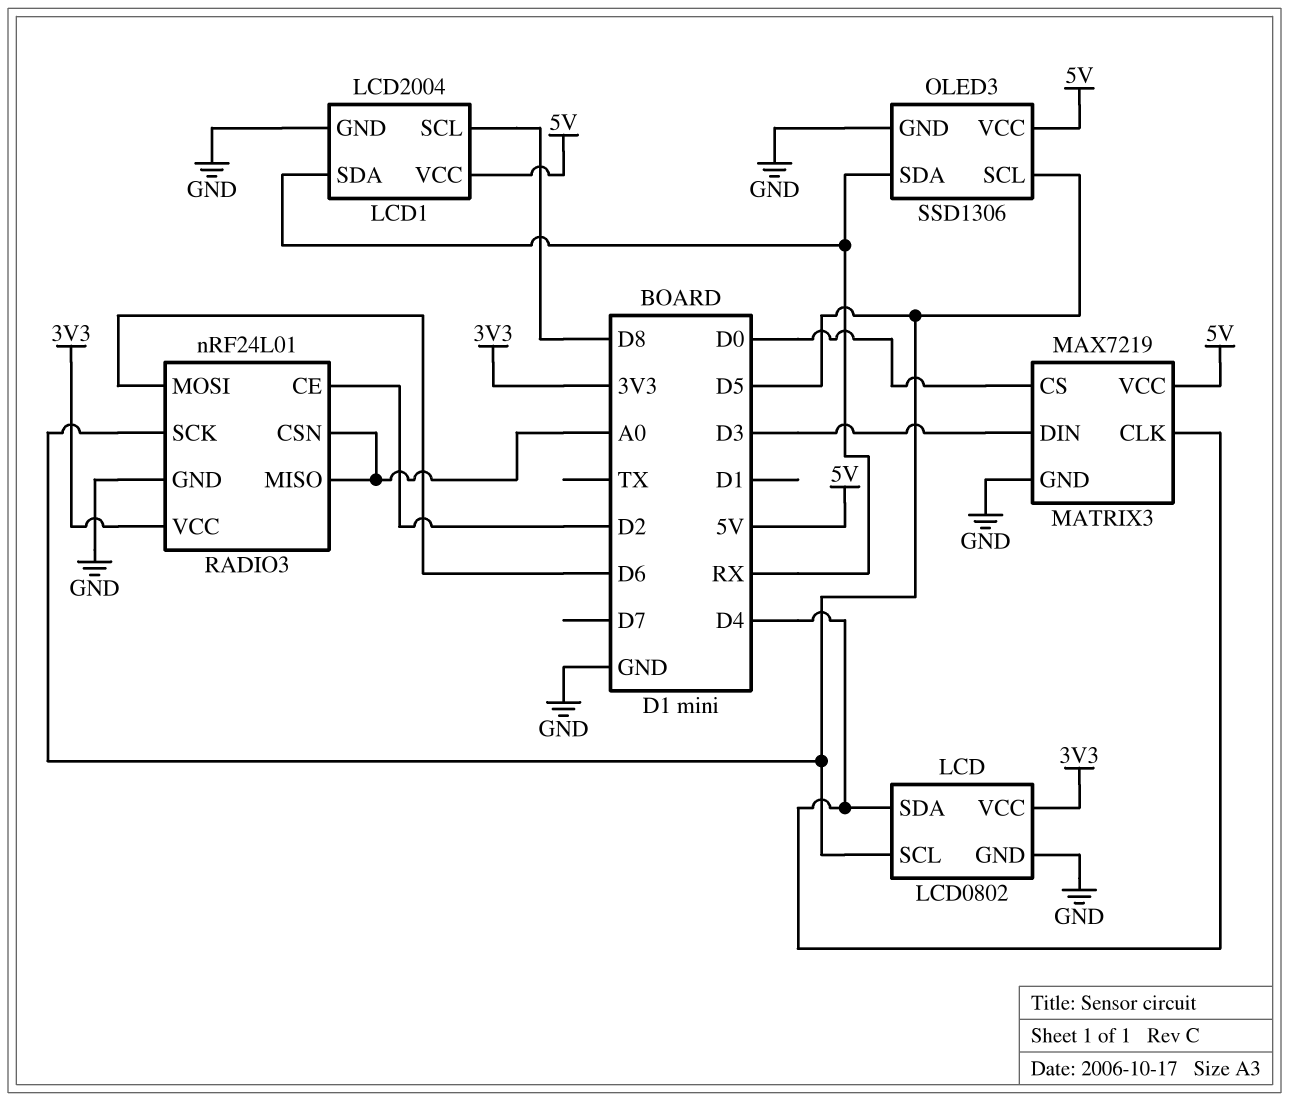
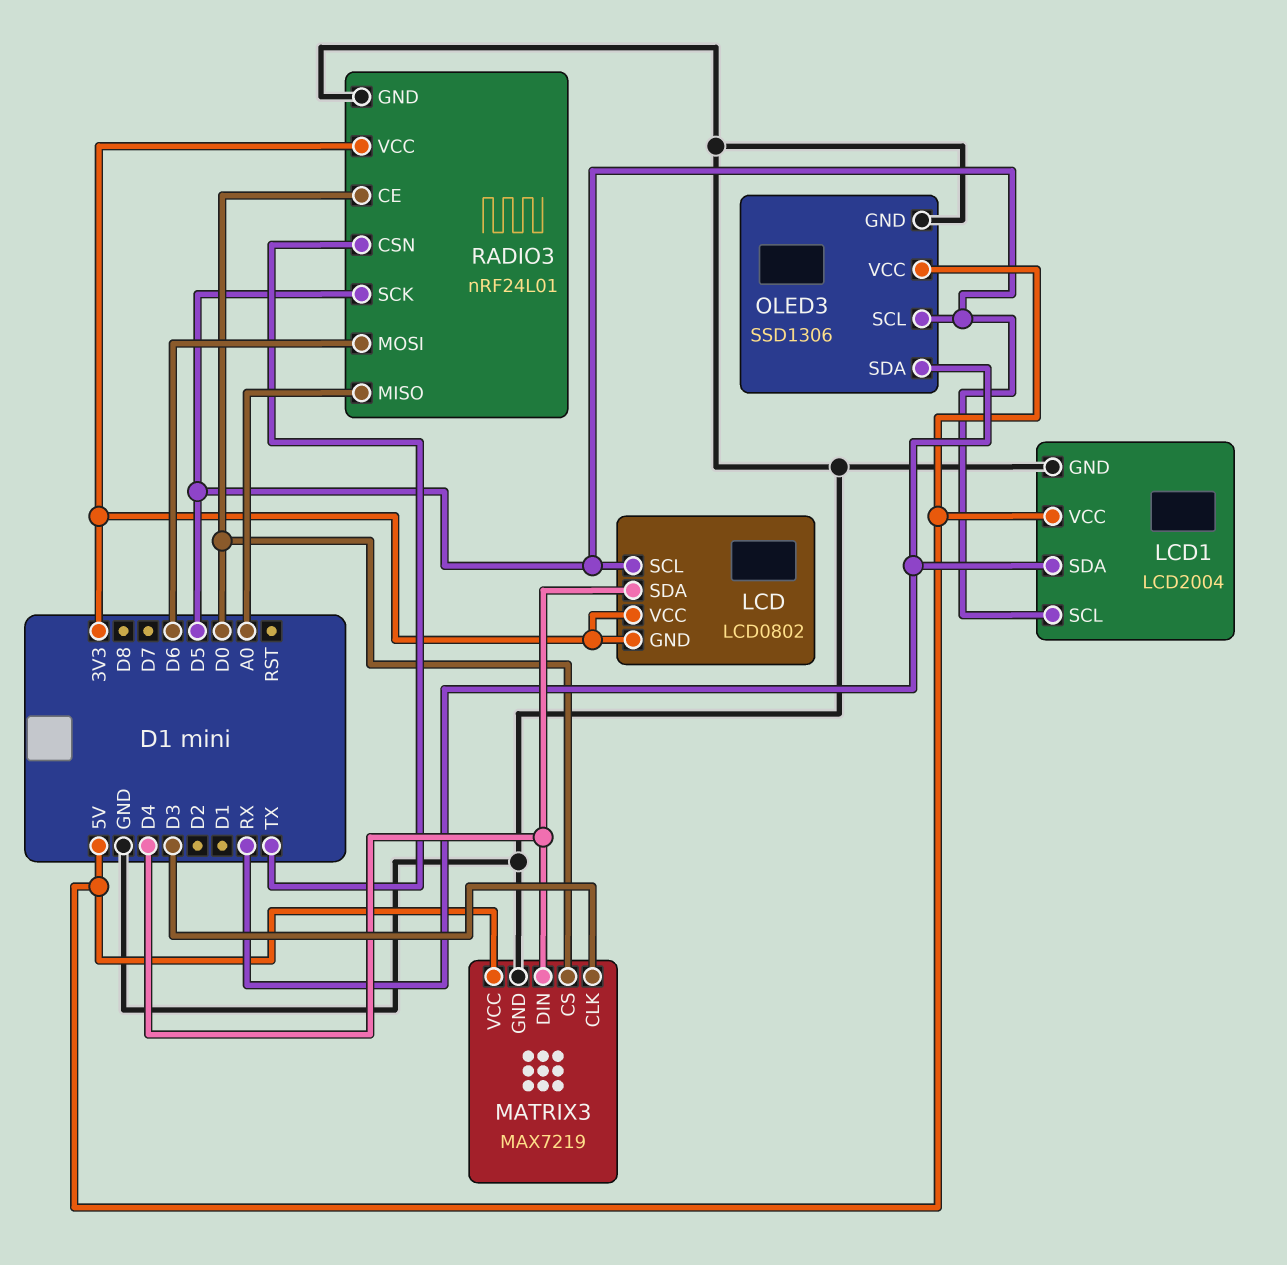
LCD pin GND: GND -> 3V3
LCD1 pin SCL: D8 -> D5
MATRIX3 pin CLK: D4 -> D3
MATRIX3 pin DIN: D3 -> D4
RADIO3 pin CE: D2 -> D0
RADIO3 pin CSN: A0 -> TX

